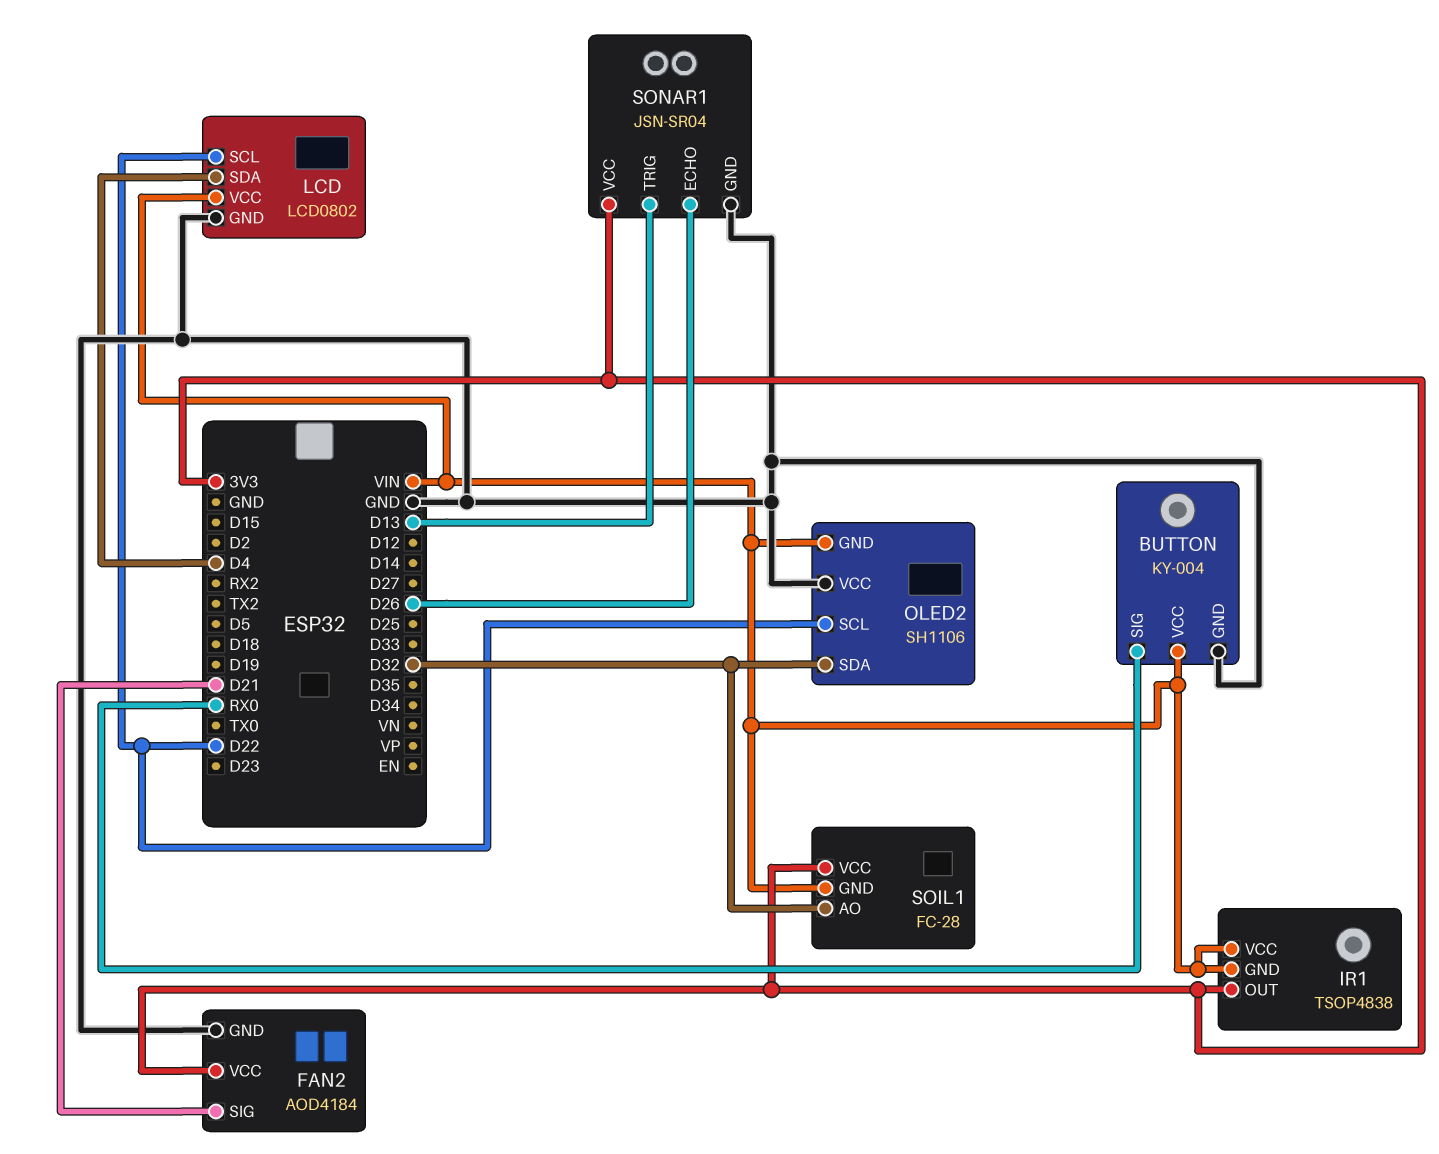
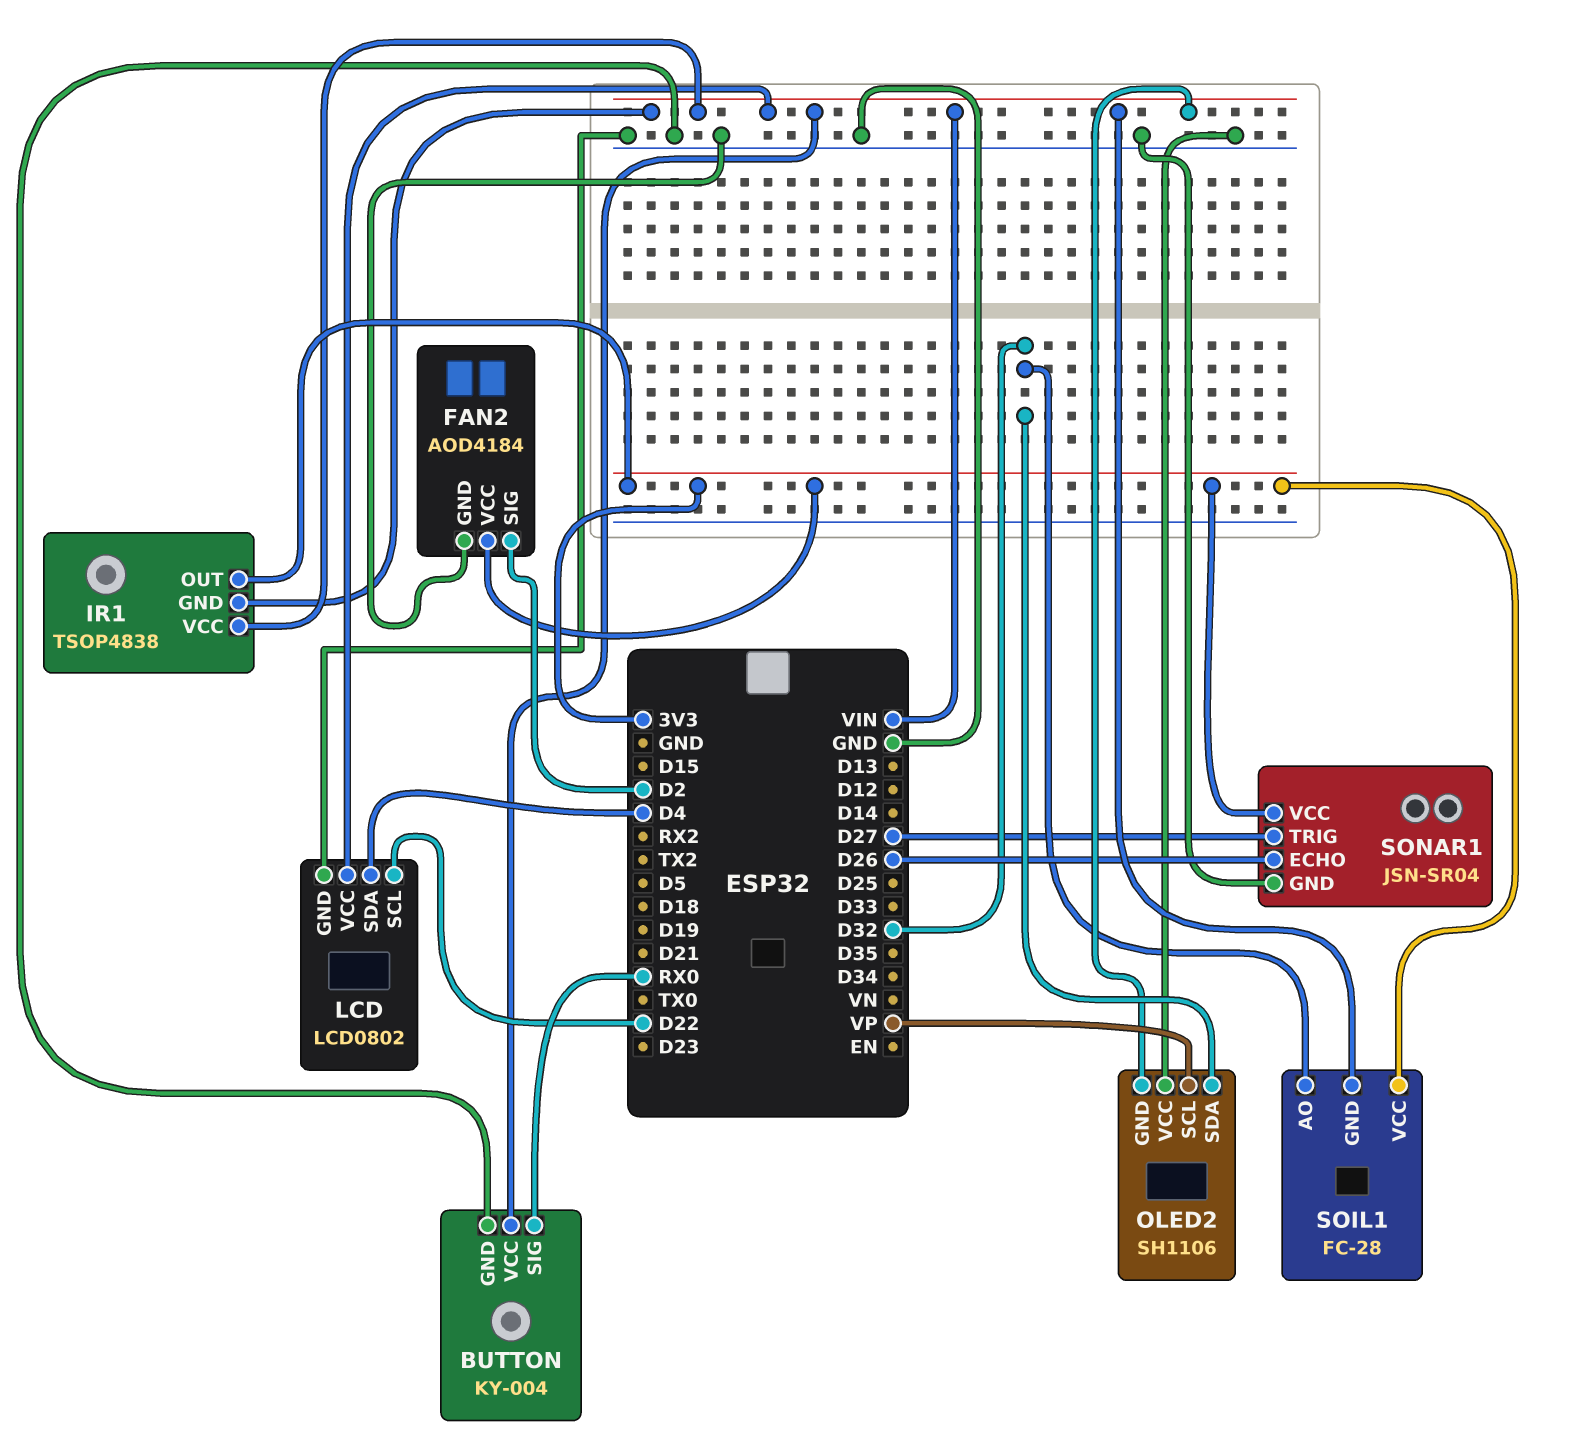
FAN2 pin SIG: D21 -> D2
OLED2 pin SCL: D22 -> VP
SONAR1 pin TRIG: D13 -> D27

